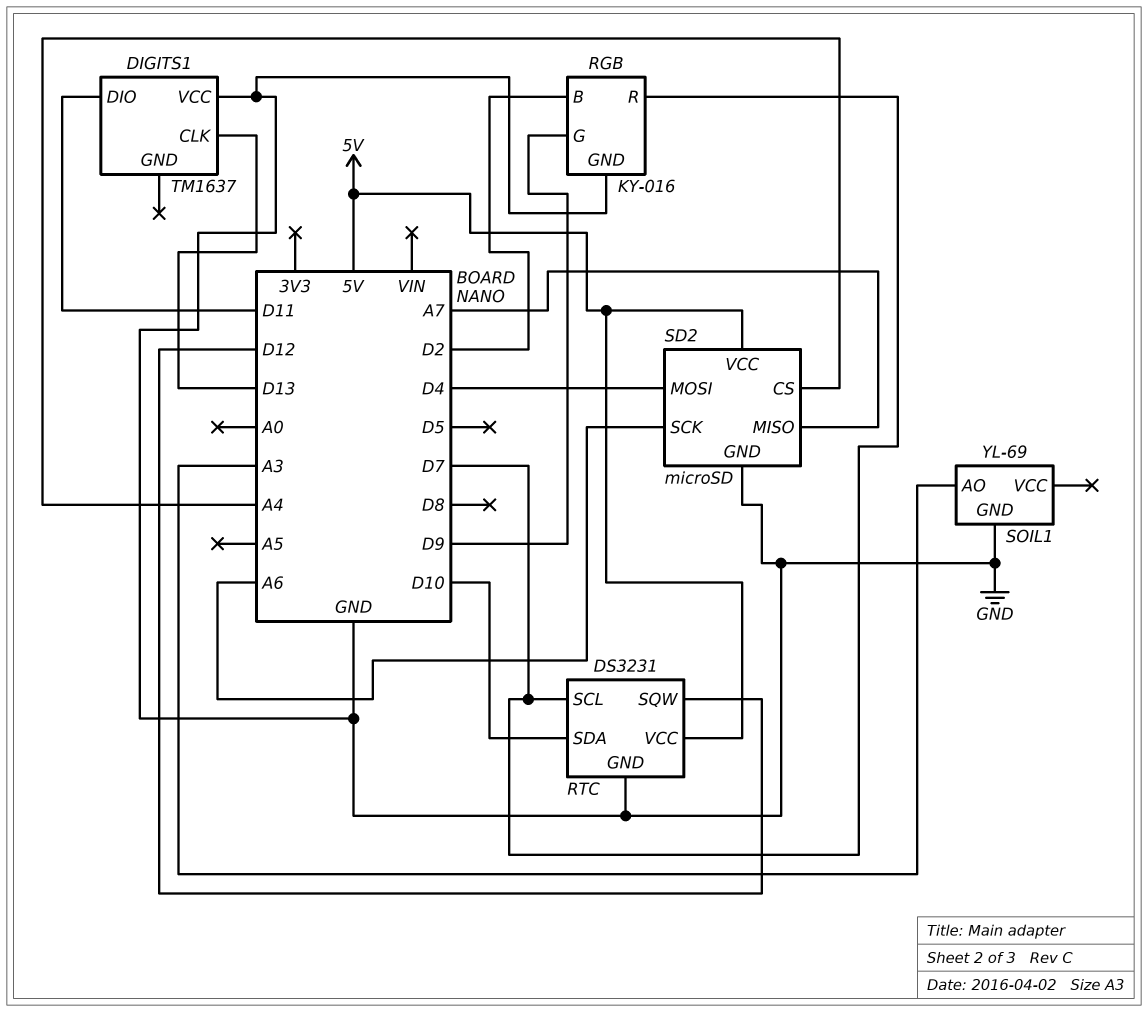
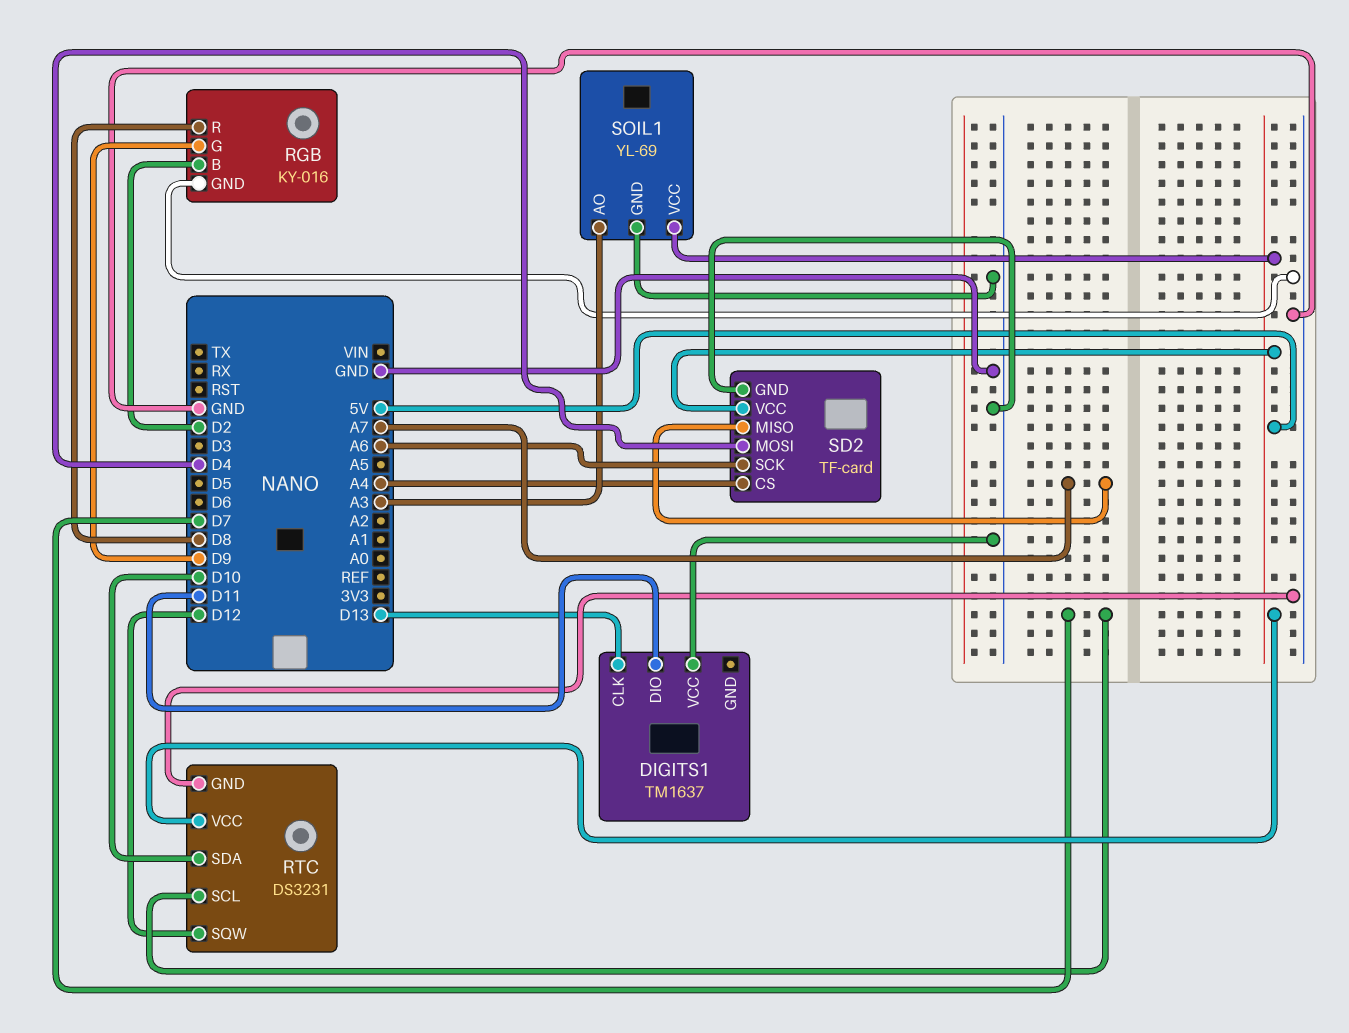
RGB pin R: D7 -> D8
SD2: microSD -> TF-card
SOIL1 pin VCC: none -> 5V

